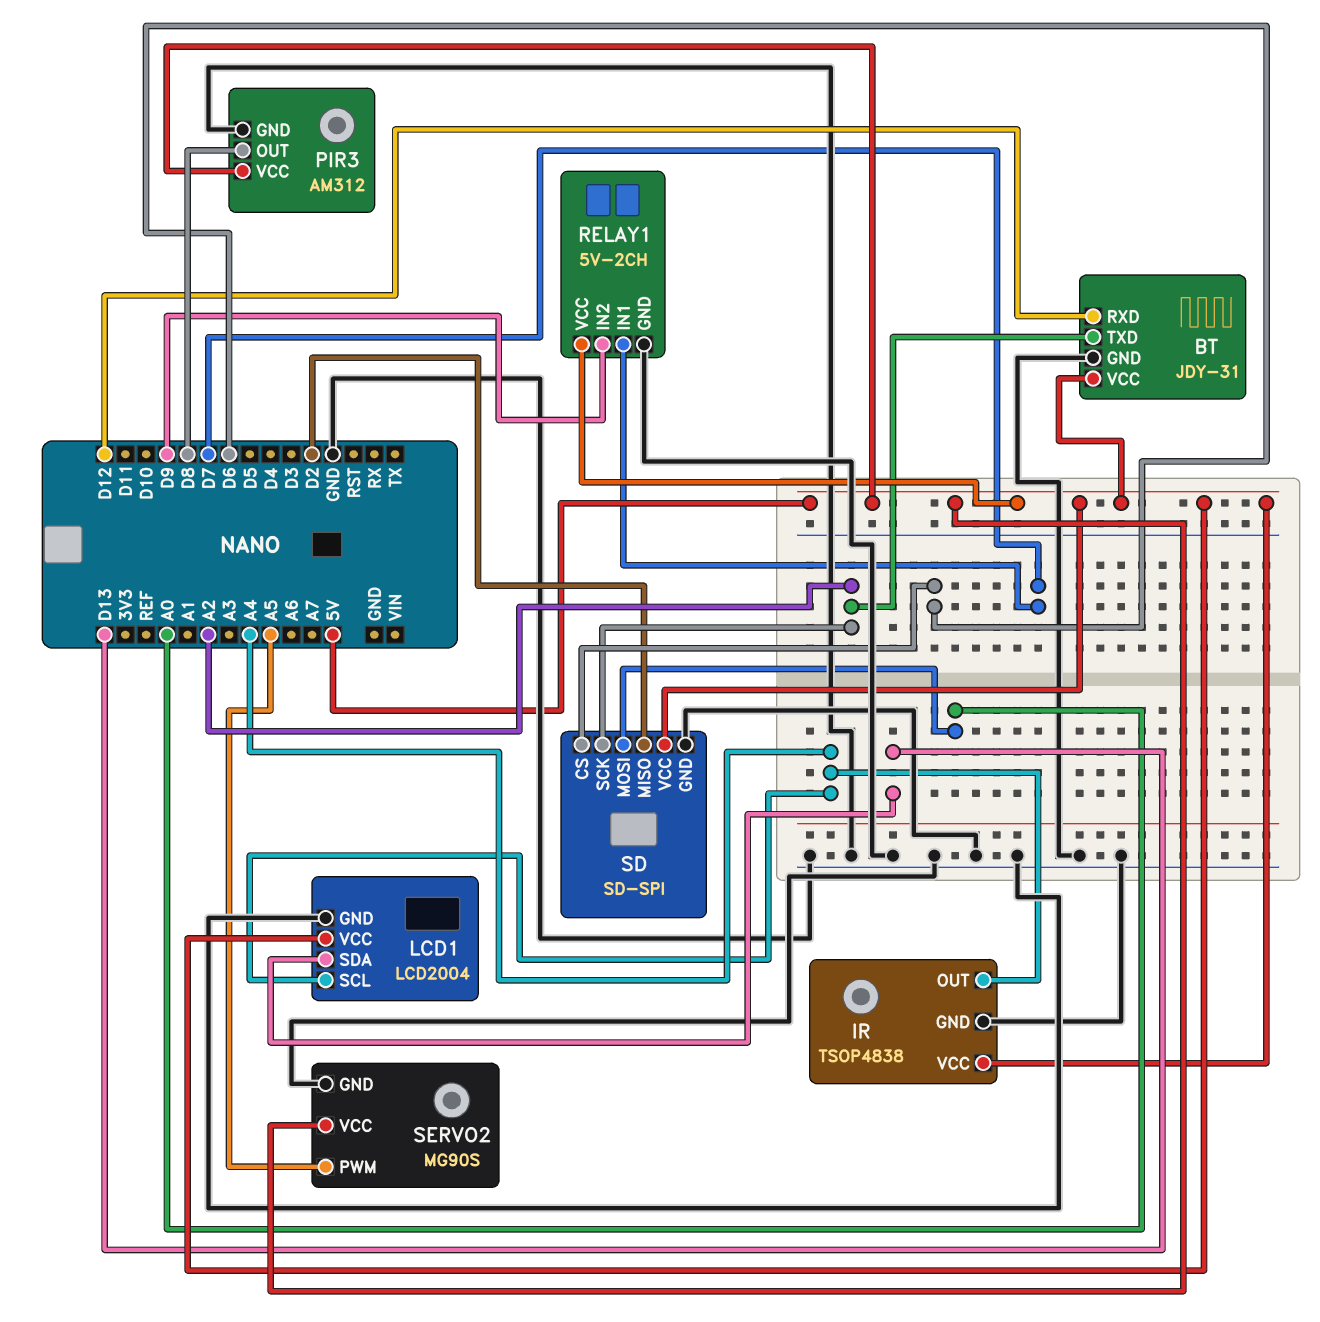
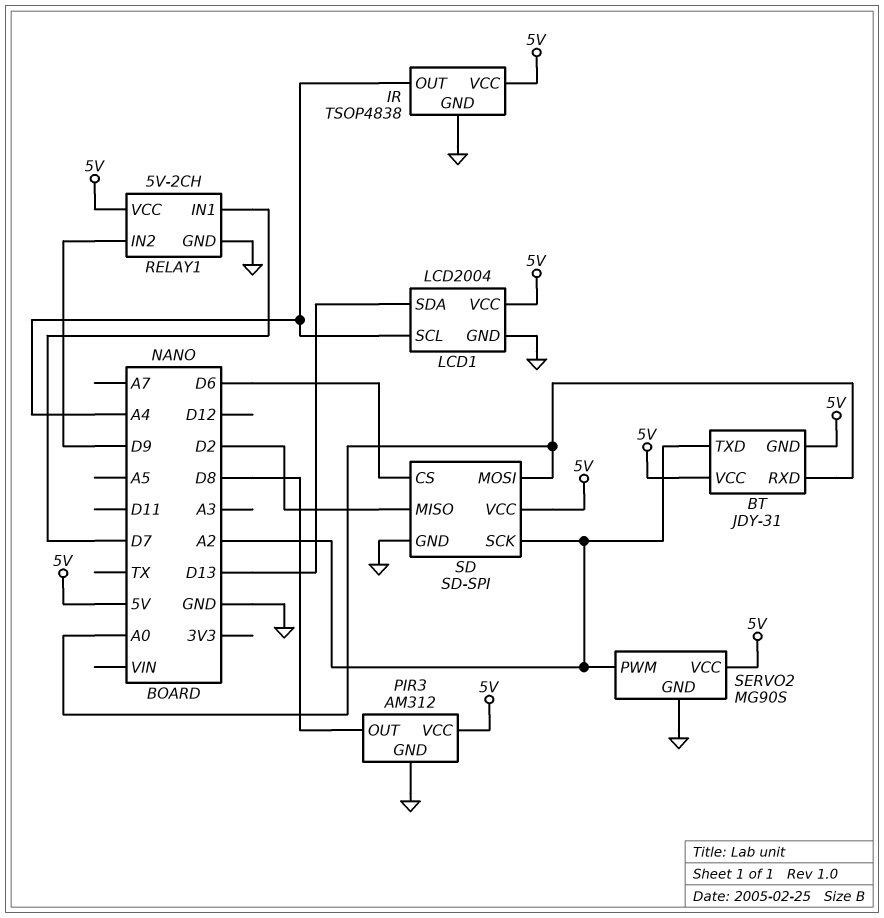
BT pin GND: GND -> 5V
BT pin RXD: D12 -> A0
SERVO2 pin PWM: A5 -> A2

